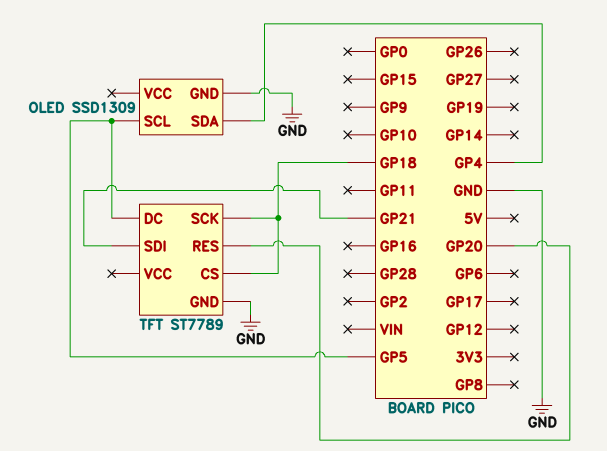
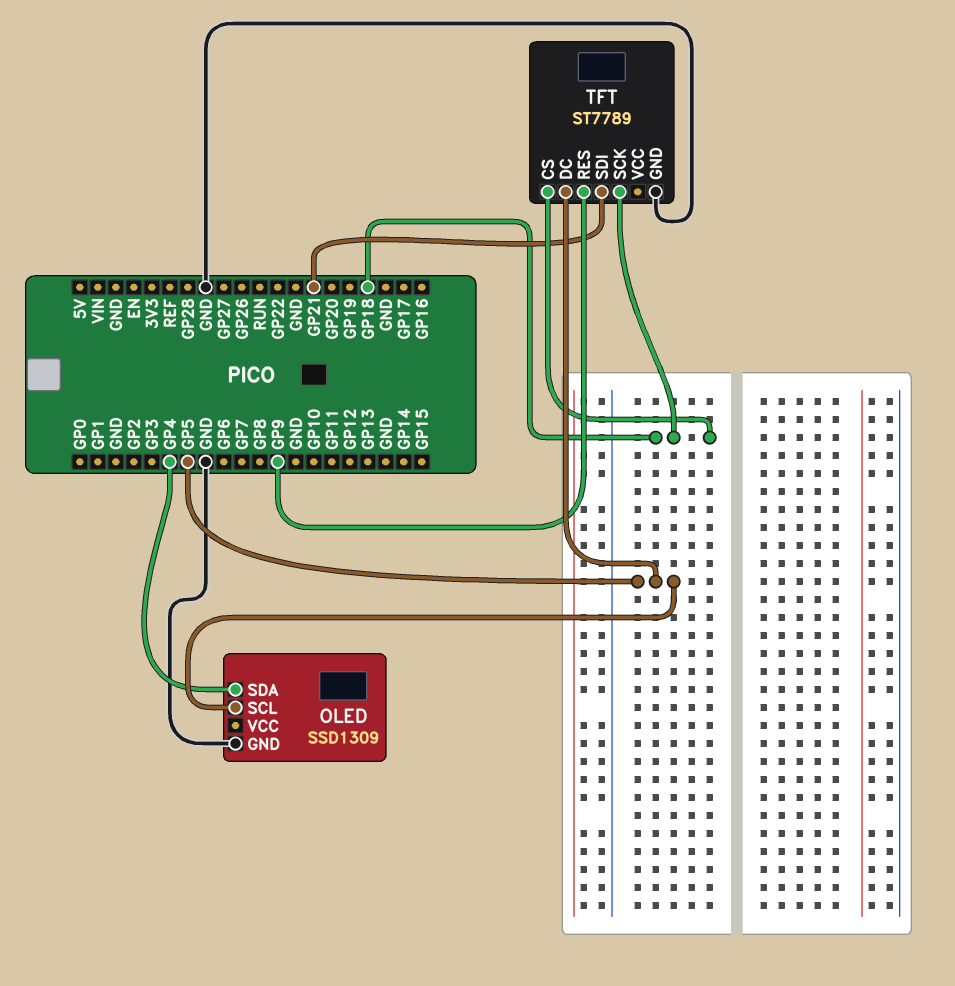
TFT pin RES: GP20 -> GP9

